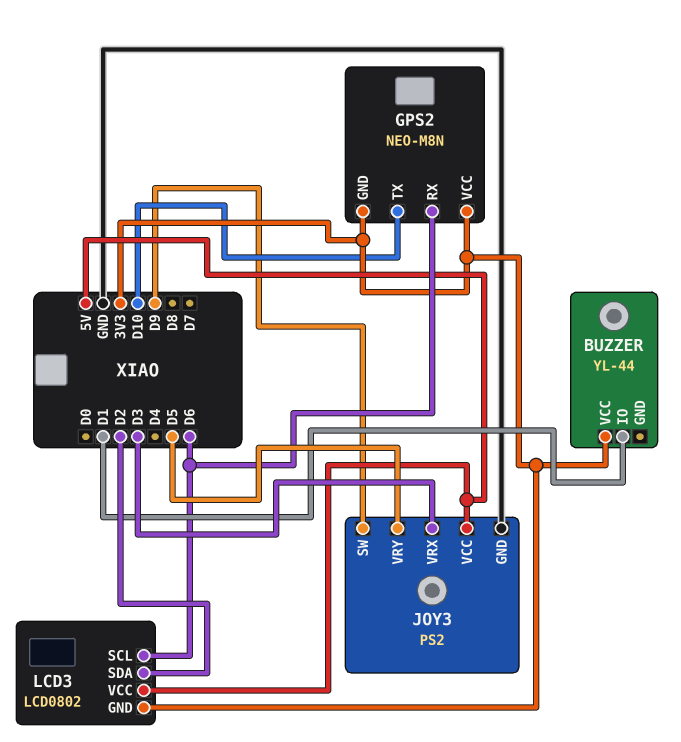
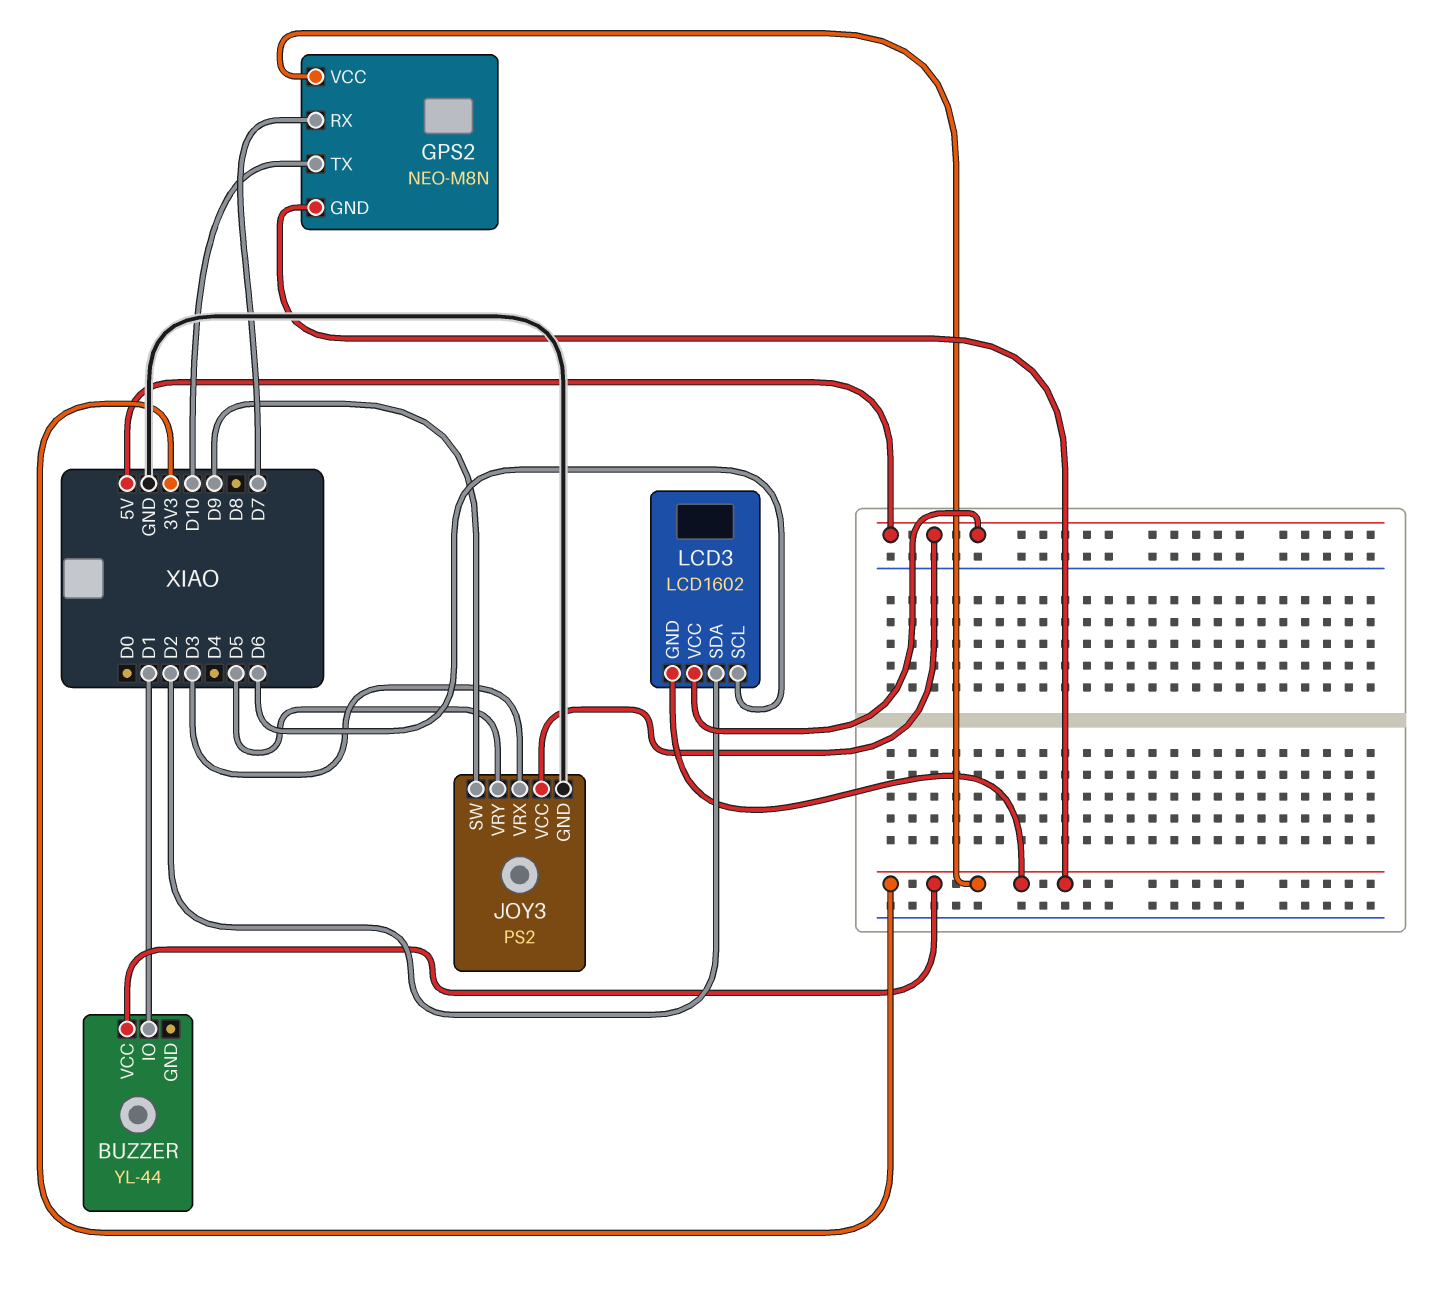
GPS2 pin RX: D6 -> D7
LCD3: LCD0802 -> LCD1602

